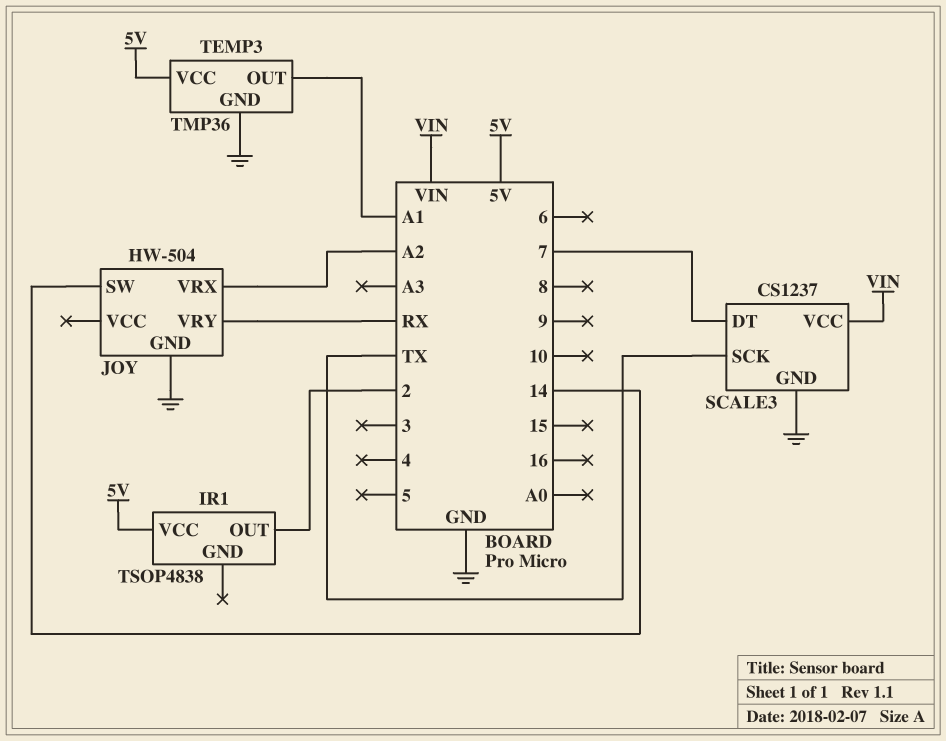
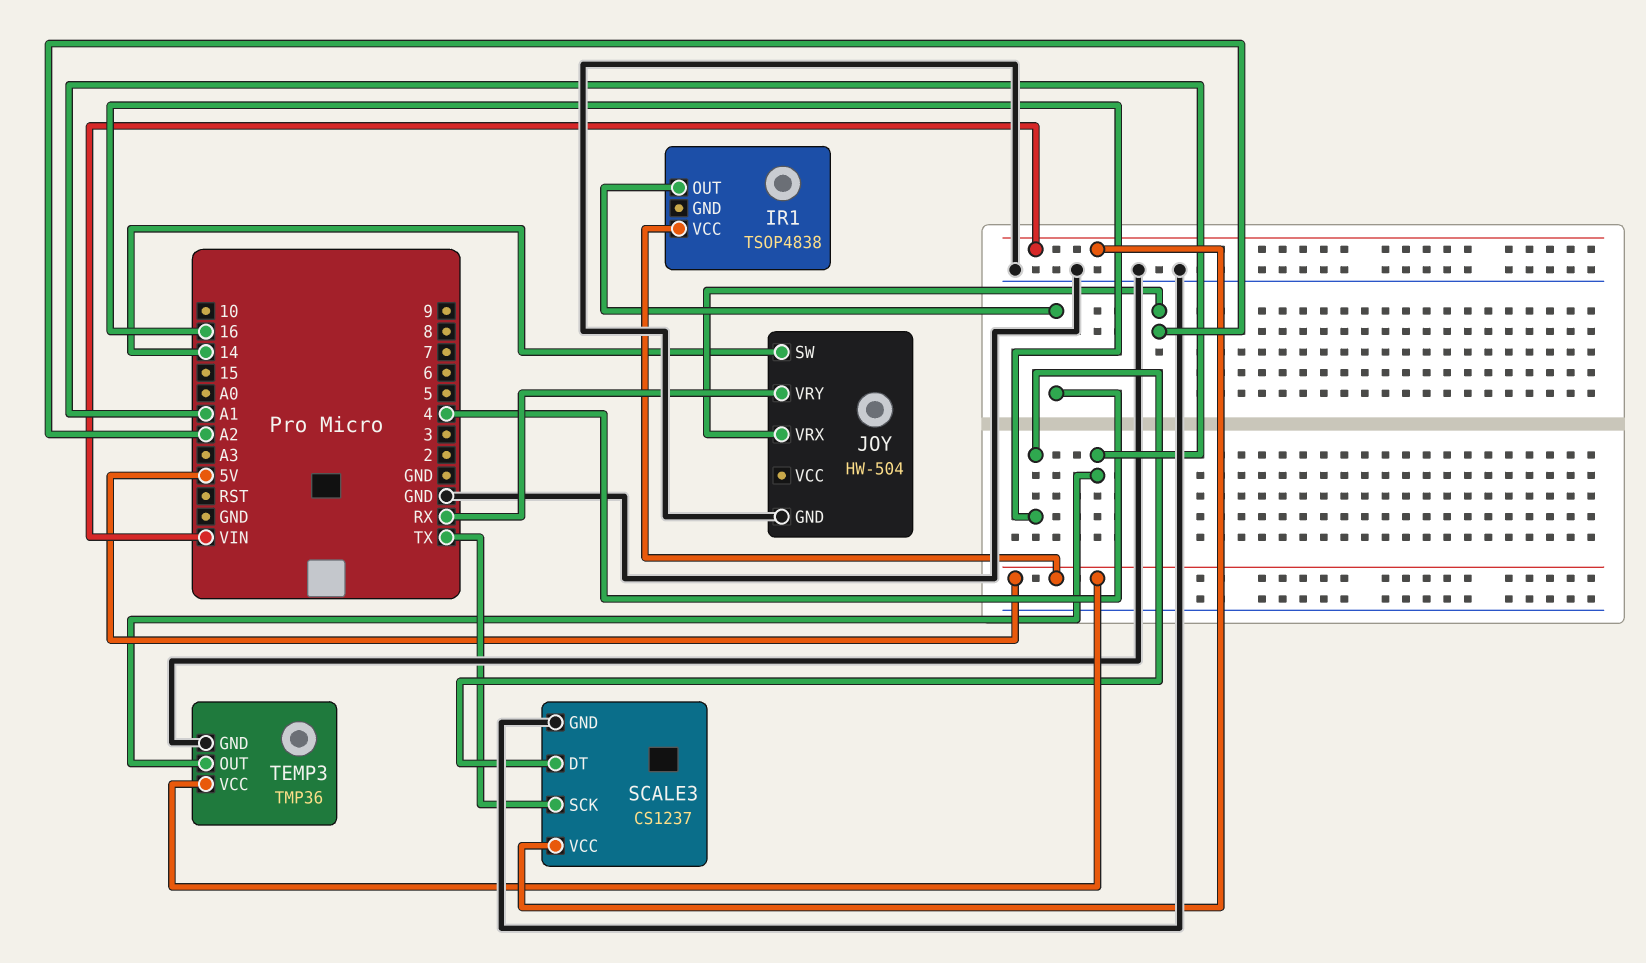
IR1 pin OUT: 2 -> 4
SCALE3 pin DT: 7 -> 16

